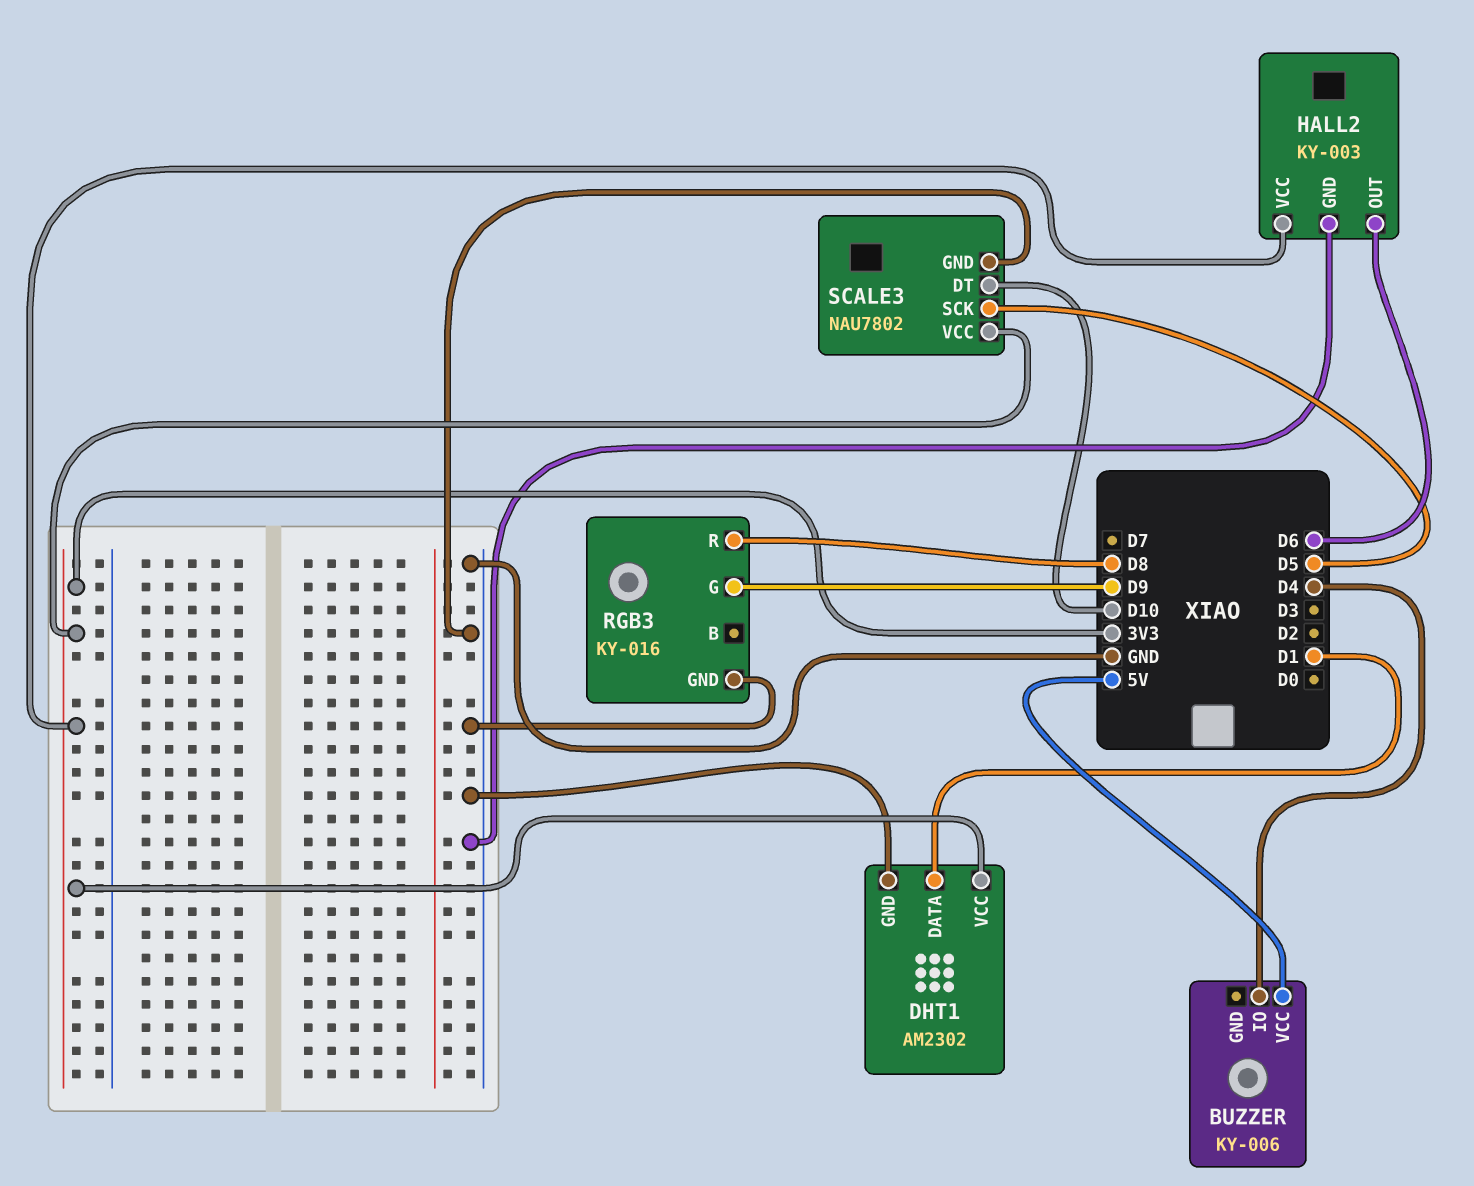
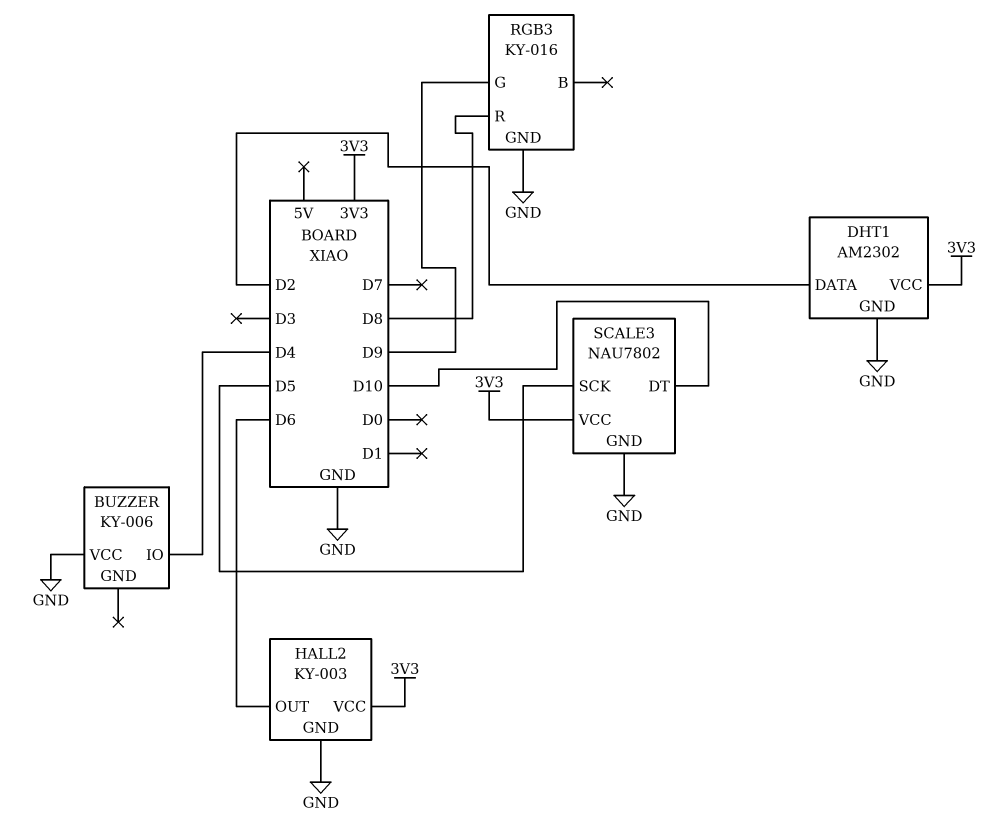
BUZZER pin VCC: 5V -> GND
DHT1 pin DATA: D1 -> D2

